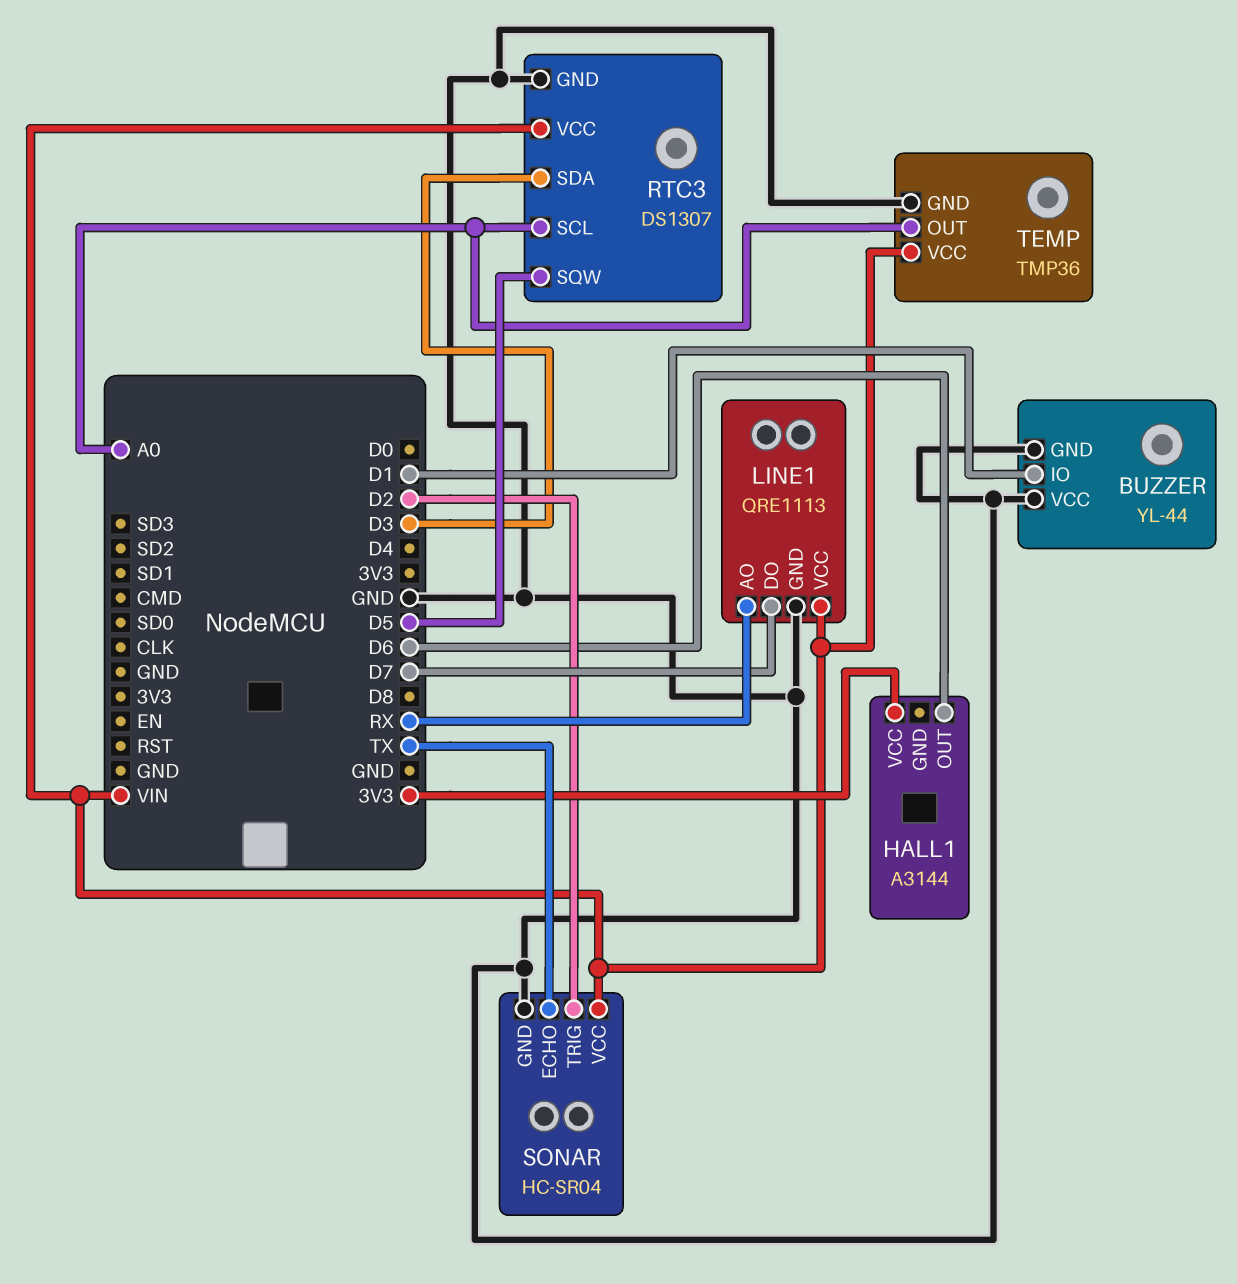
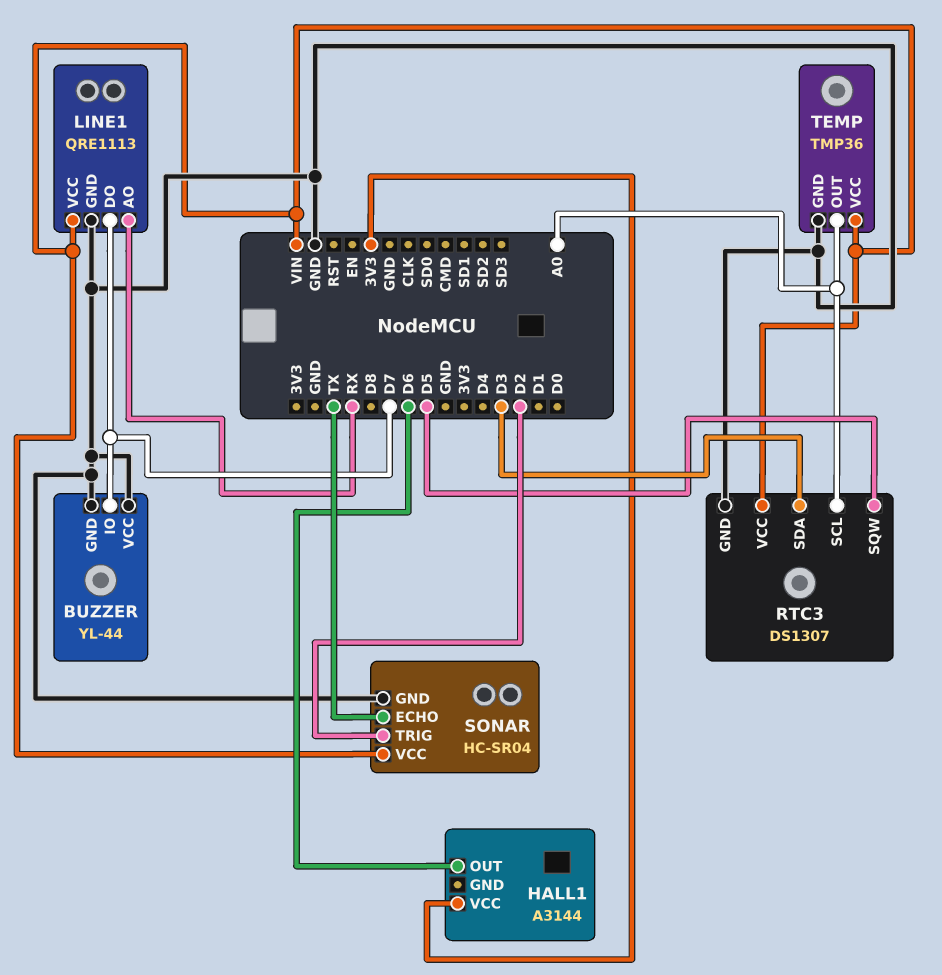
BUZZER pin IO: D1 -> D7

